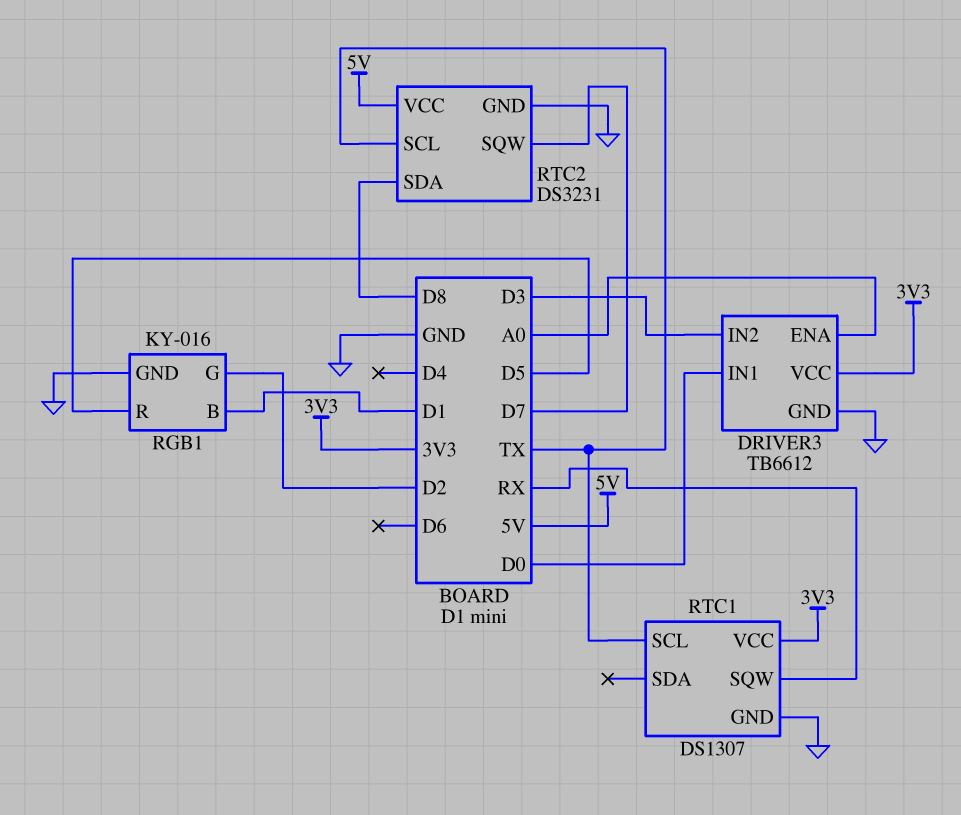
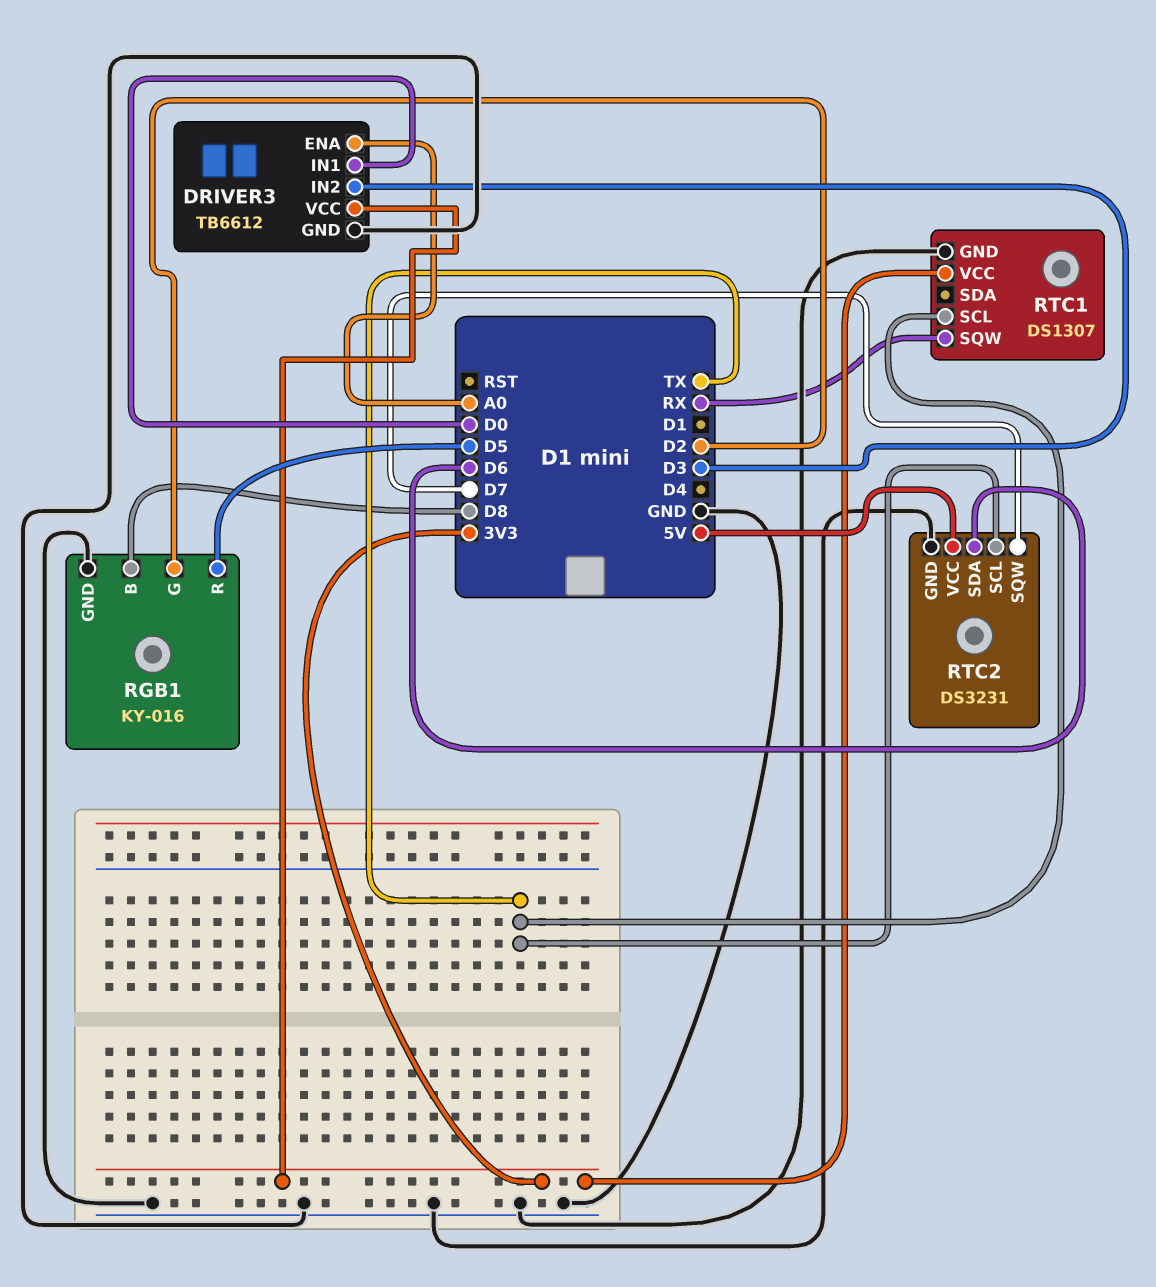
RGB1 pin B: D1 -> D8
RTC2 pin SDA: D8 -> D6

